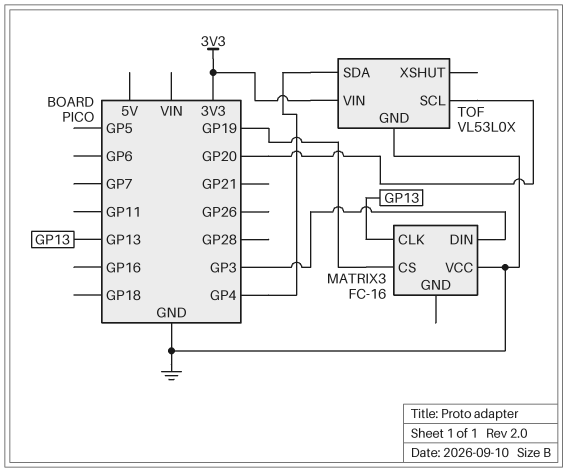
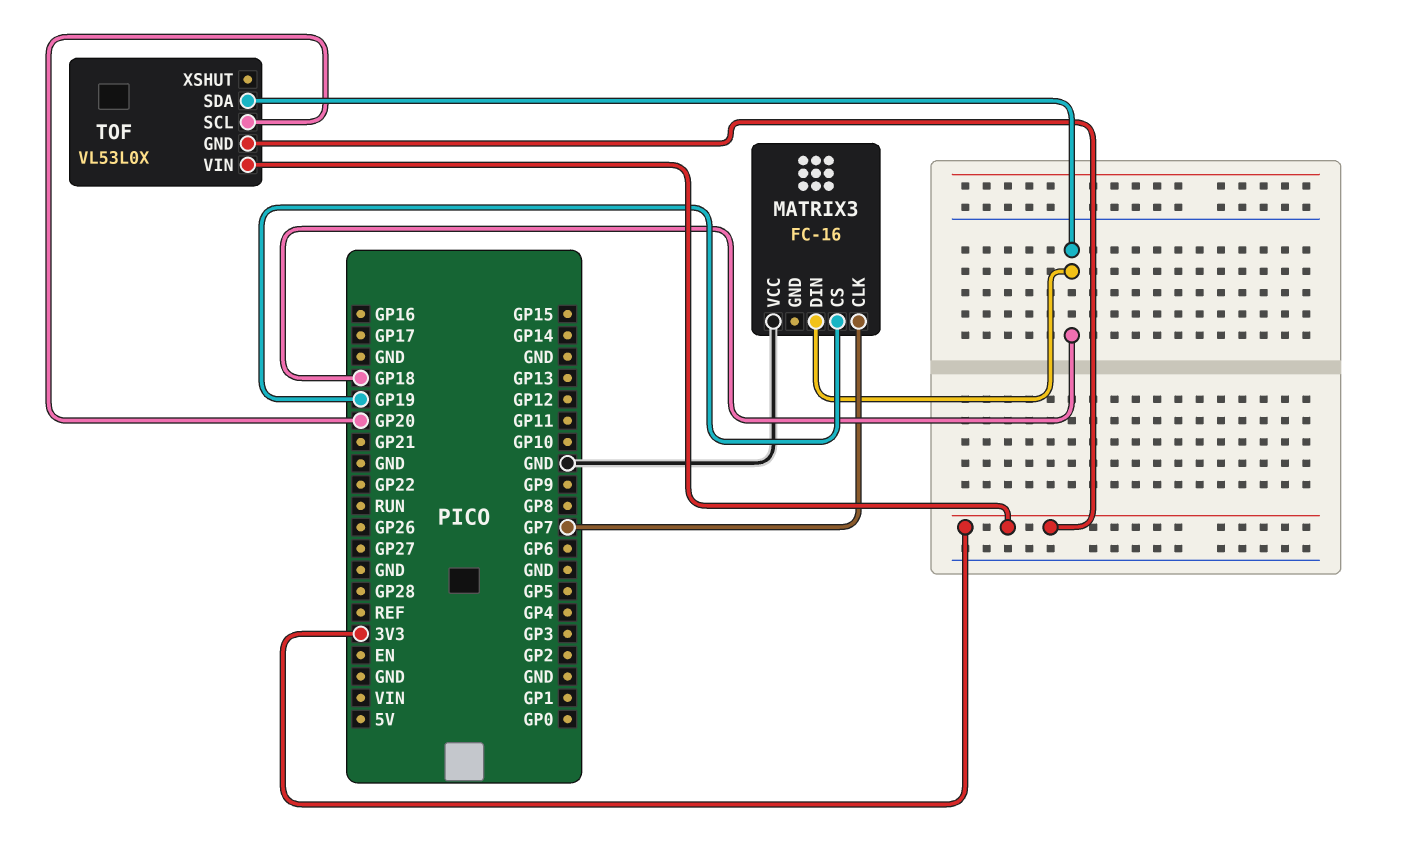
MATRIX3 pin CLK: GP13 -> GP7
MATRIX3 pin DIN: GP3 -> GP18
TOF pin GND: GND -> 3V3
TOF pin SDA: GP4 -> GP18

